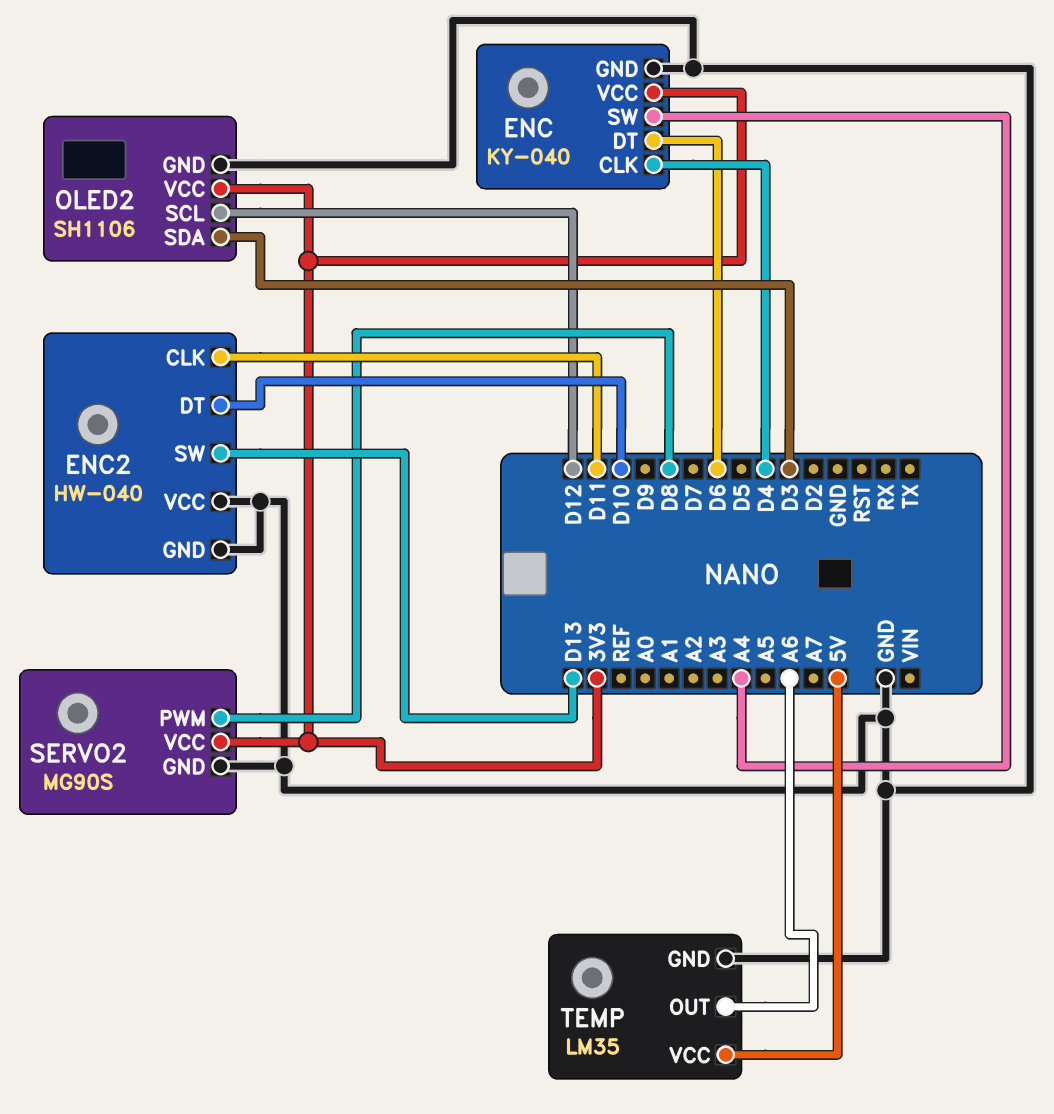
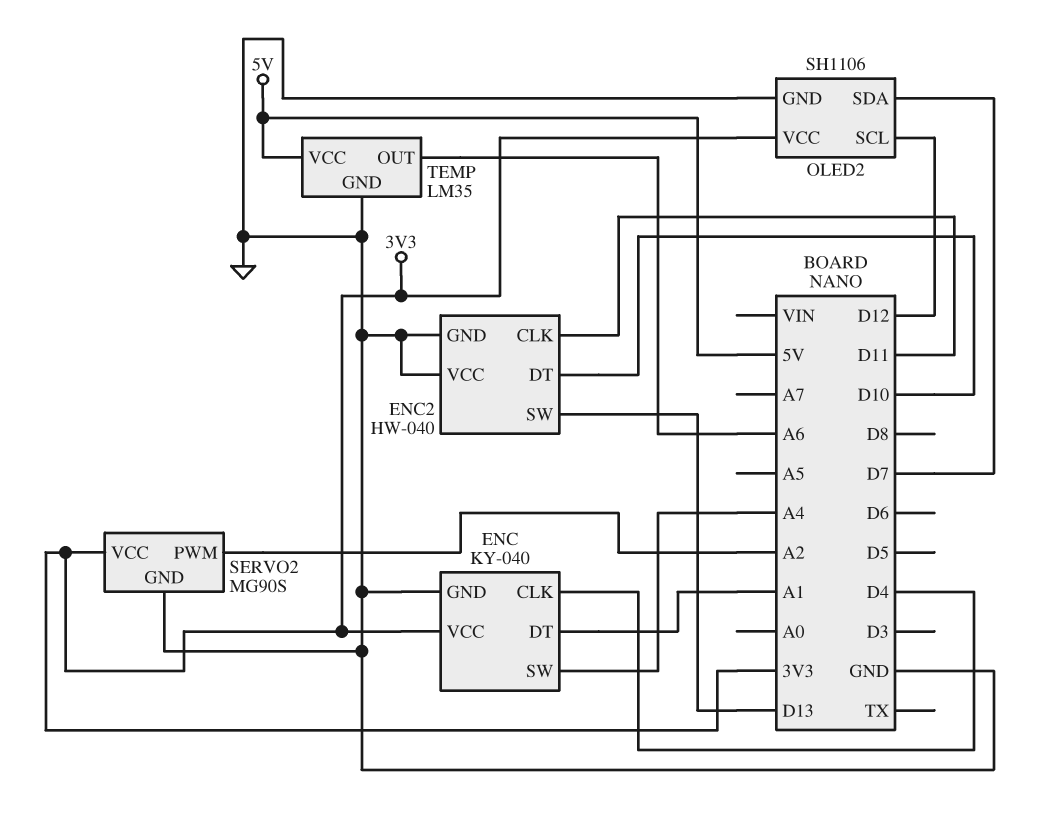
ENC pin DT: D6 -> A1
OLED2 pin SDA: D3 -> D7
SERVO2 pin PWM: D8 -> A2

